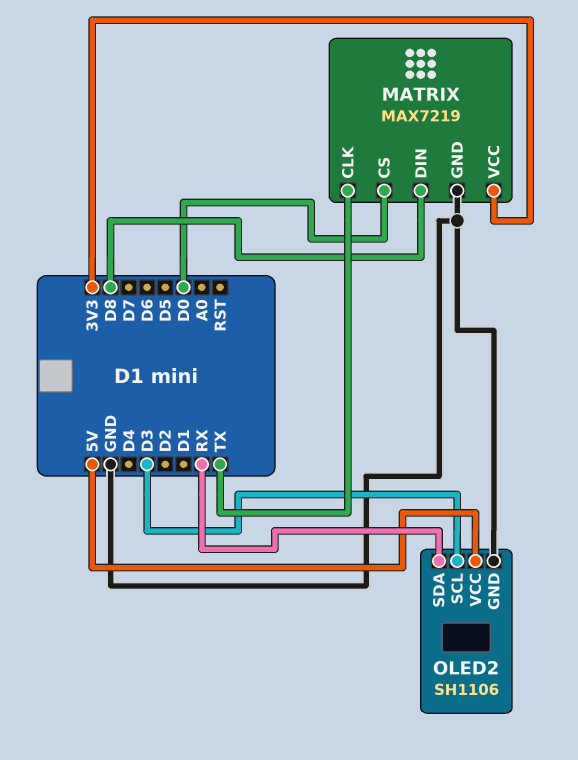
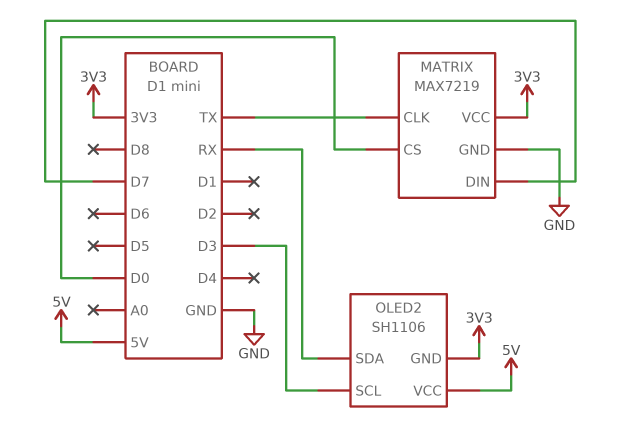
MATRIX pin DIN: D8 -> D7
OLED2 pin GND: GND -> 3V3

